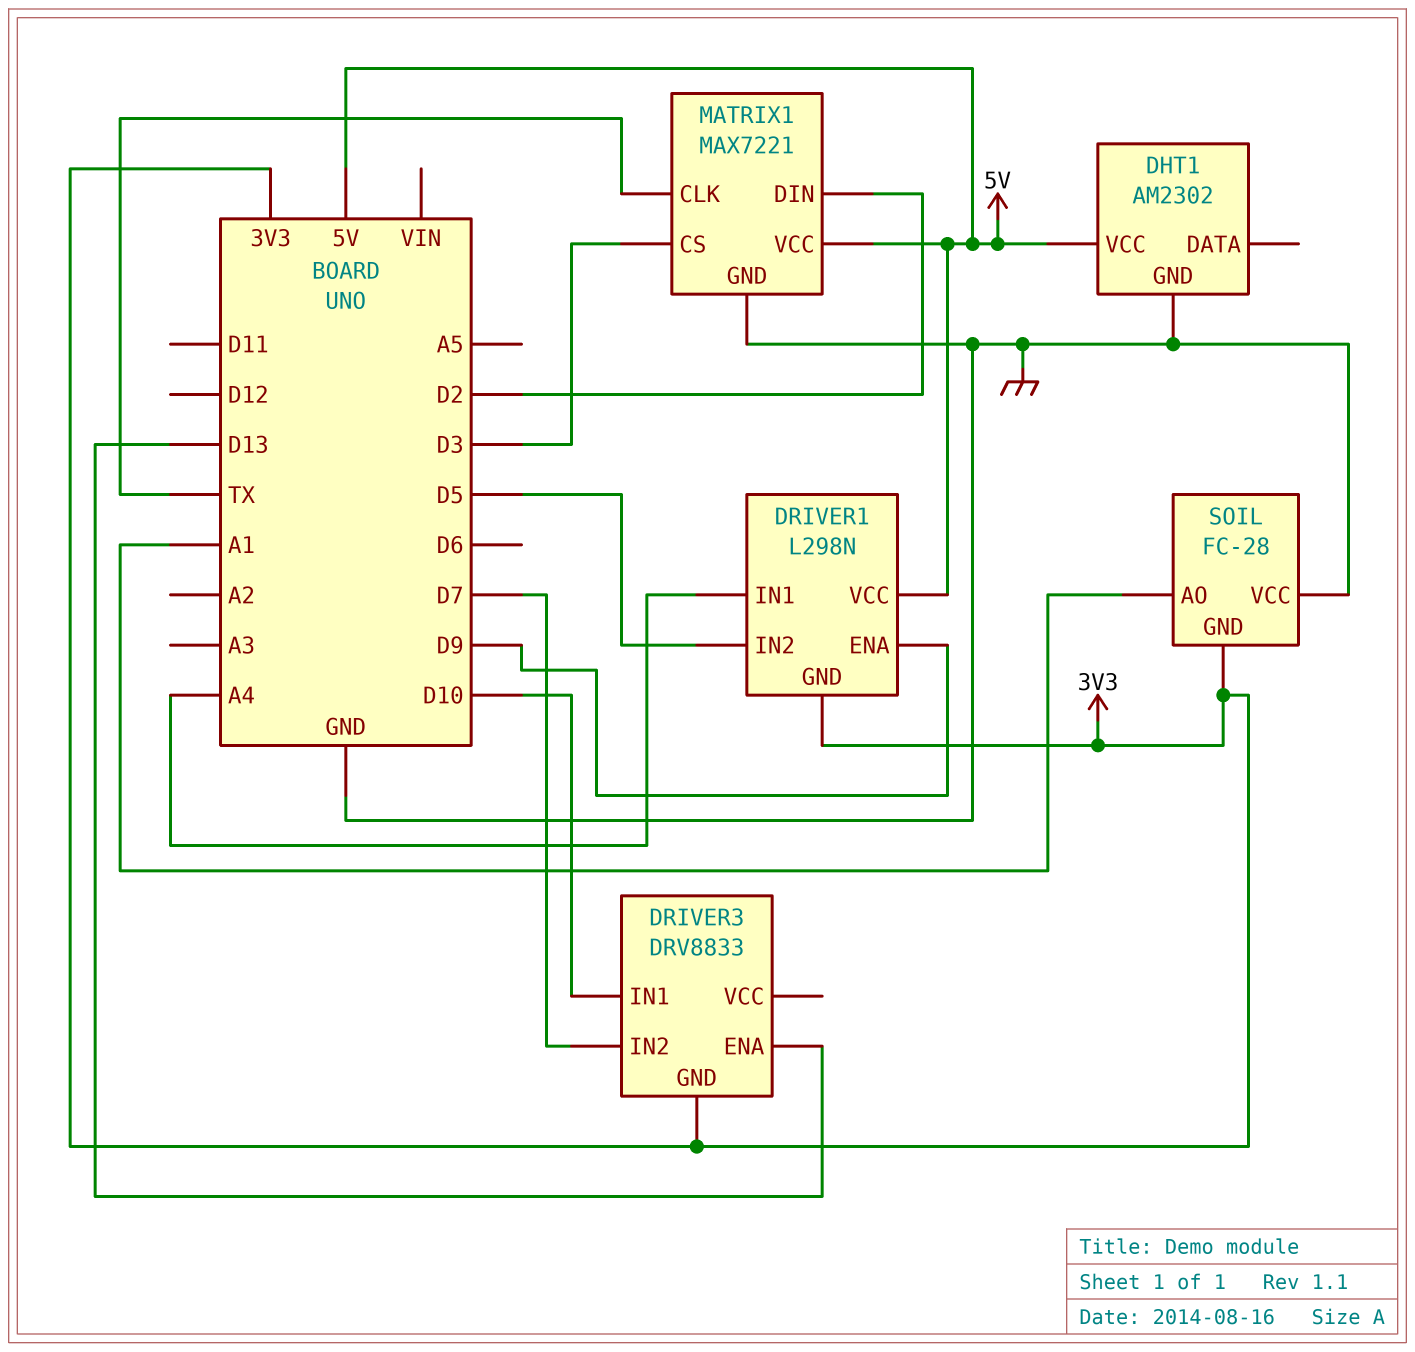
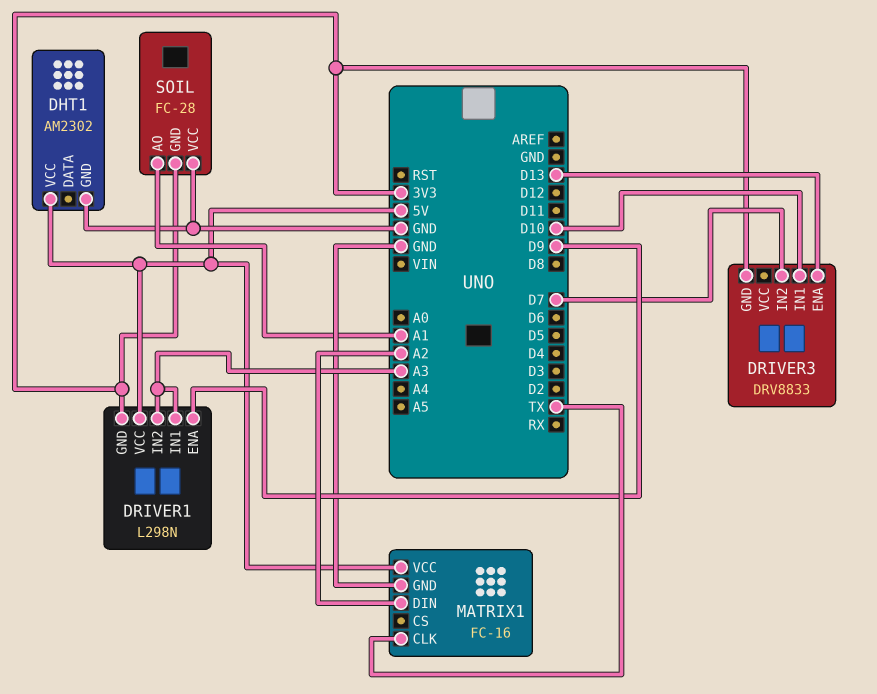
DRIVER1 pin IN1: A4 -> A3
DRIVER1 pin IN2: D5 -> A3
MATRIX1: MAX7221 -> FC-16
MATRIX1 pin CS: D3 -> none
MATRIX1 pin DIN: D2 -> A2

